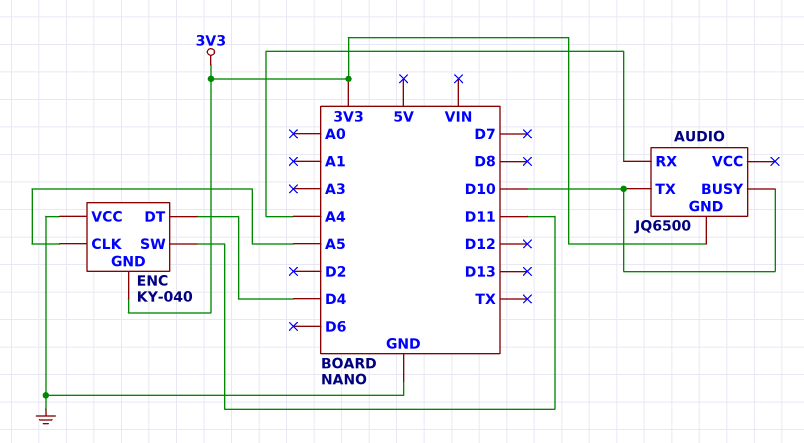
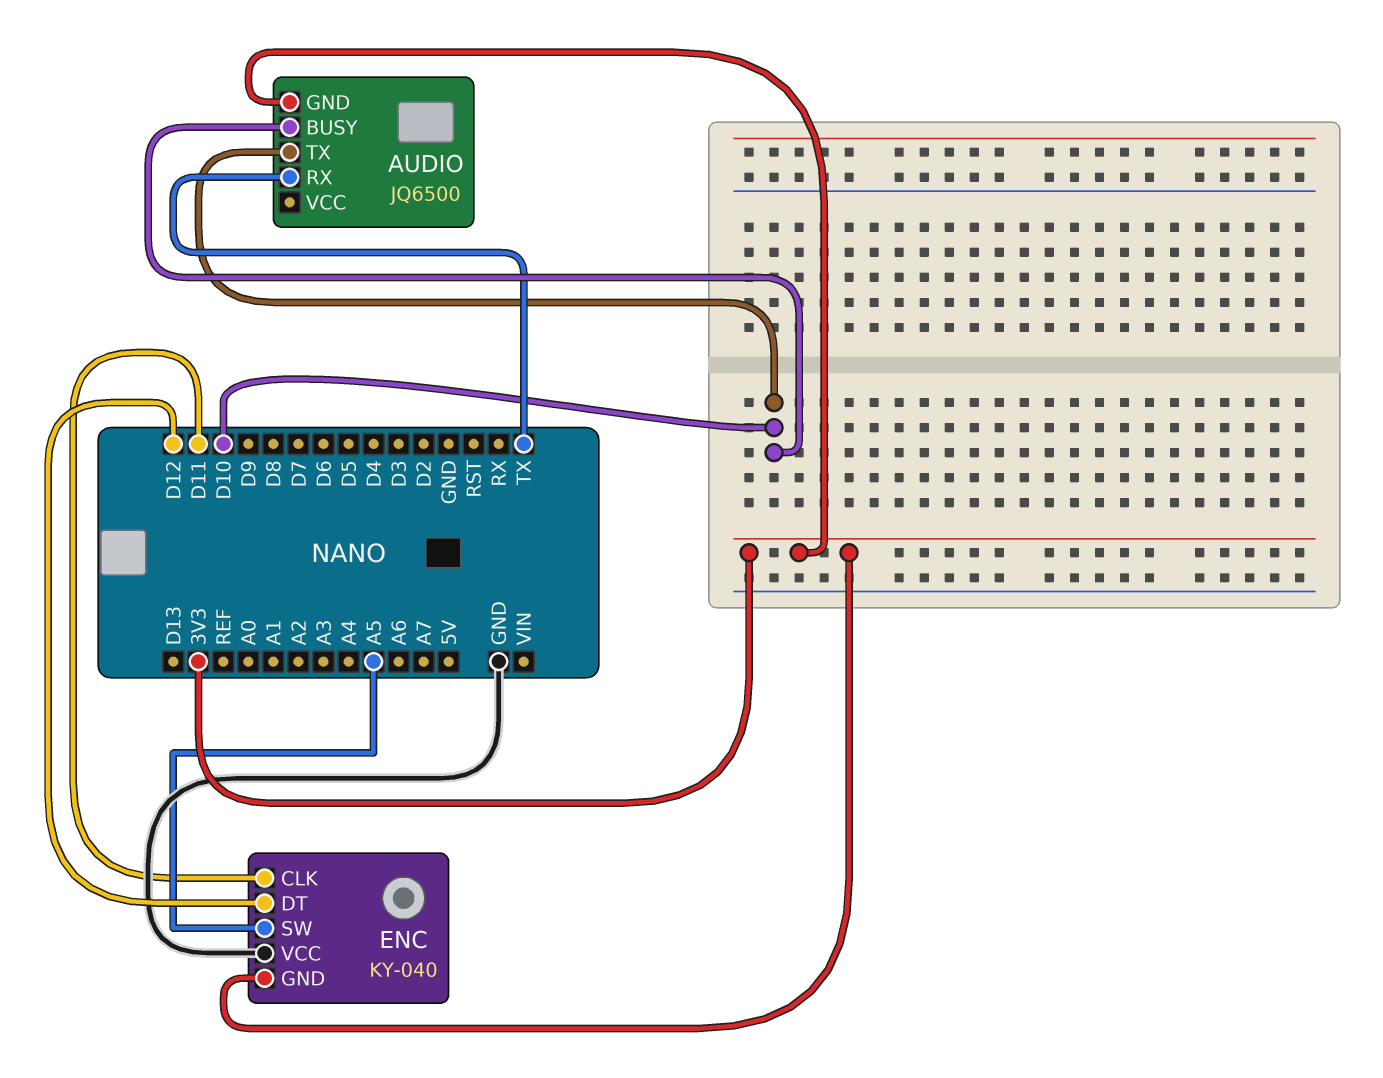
AUDIO pin RX: A4 -> TX
ENC pin CLK: A5 -> D11
ENC pin DT: D4 -> D12
ENC pin SW: D11 -> A5

